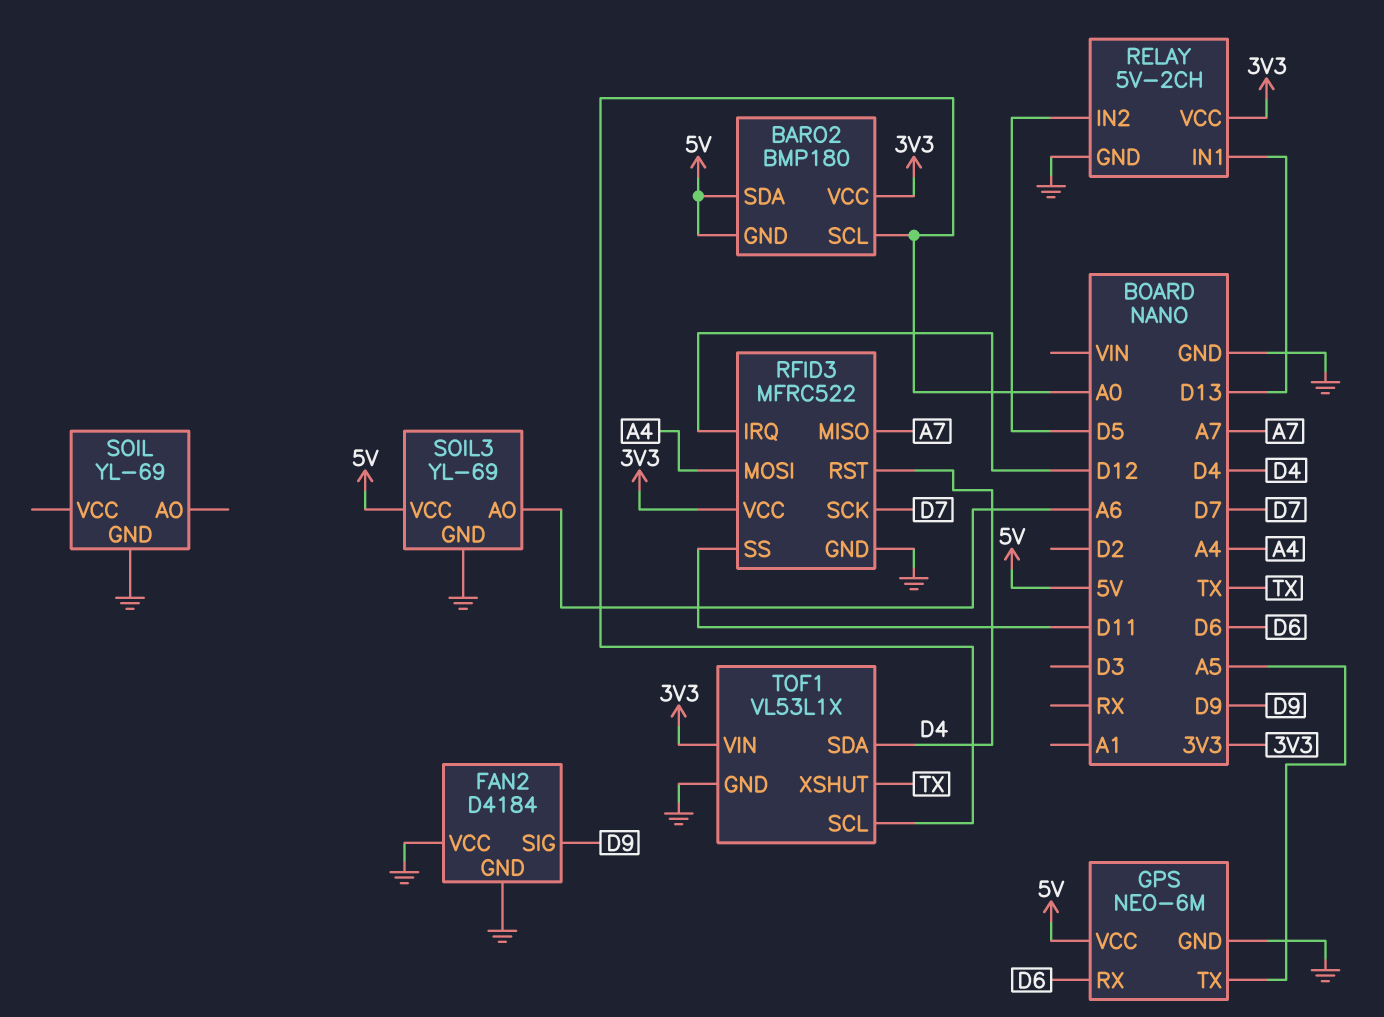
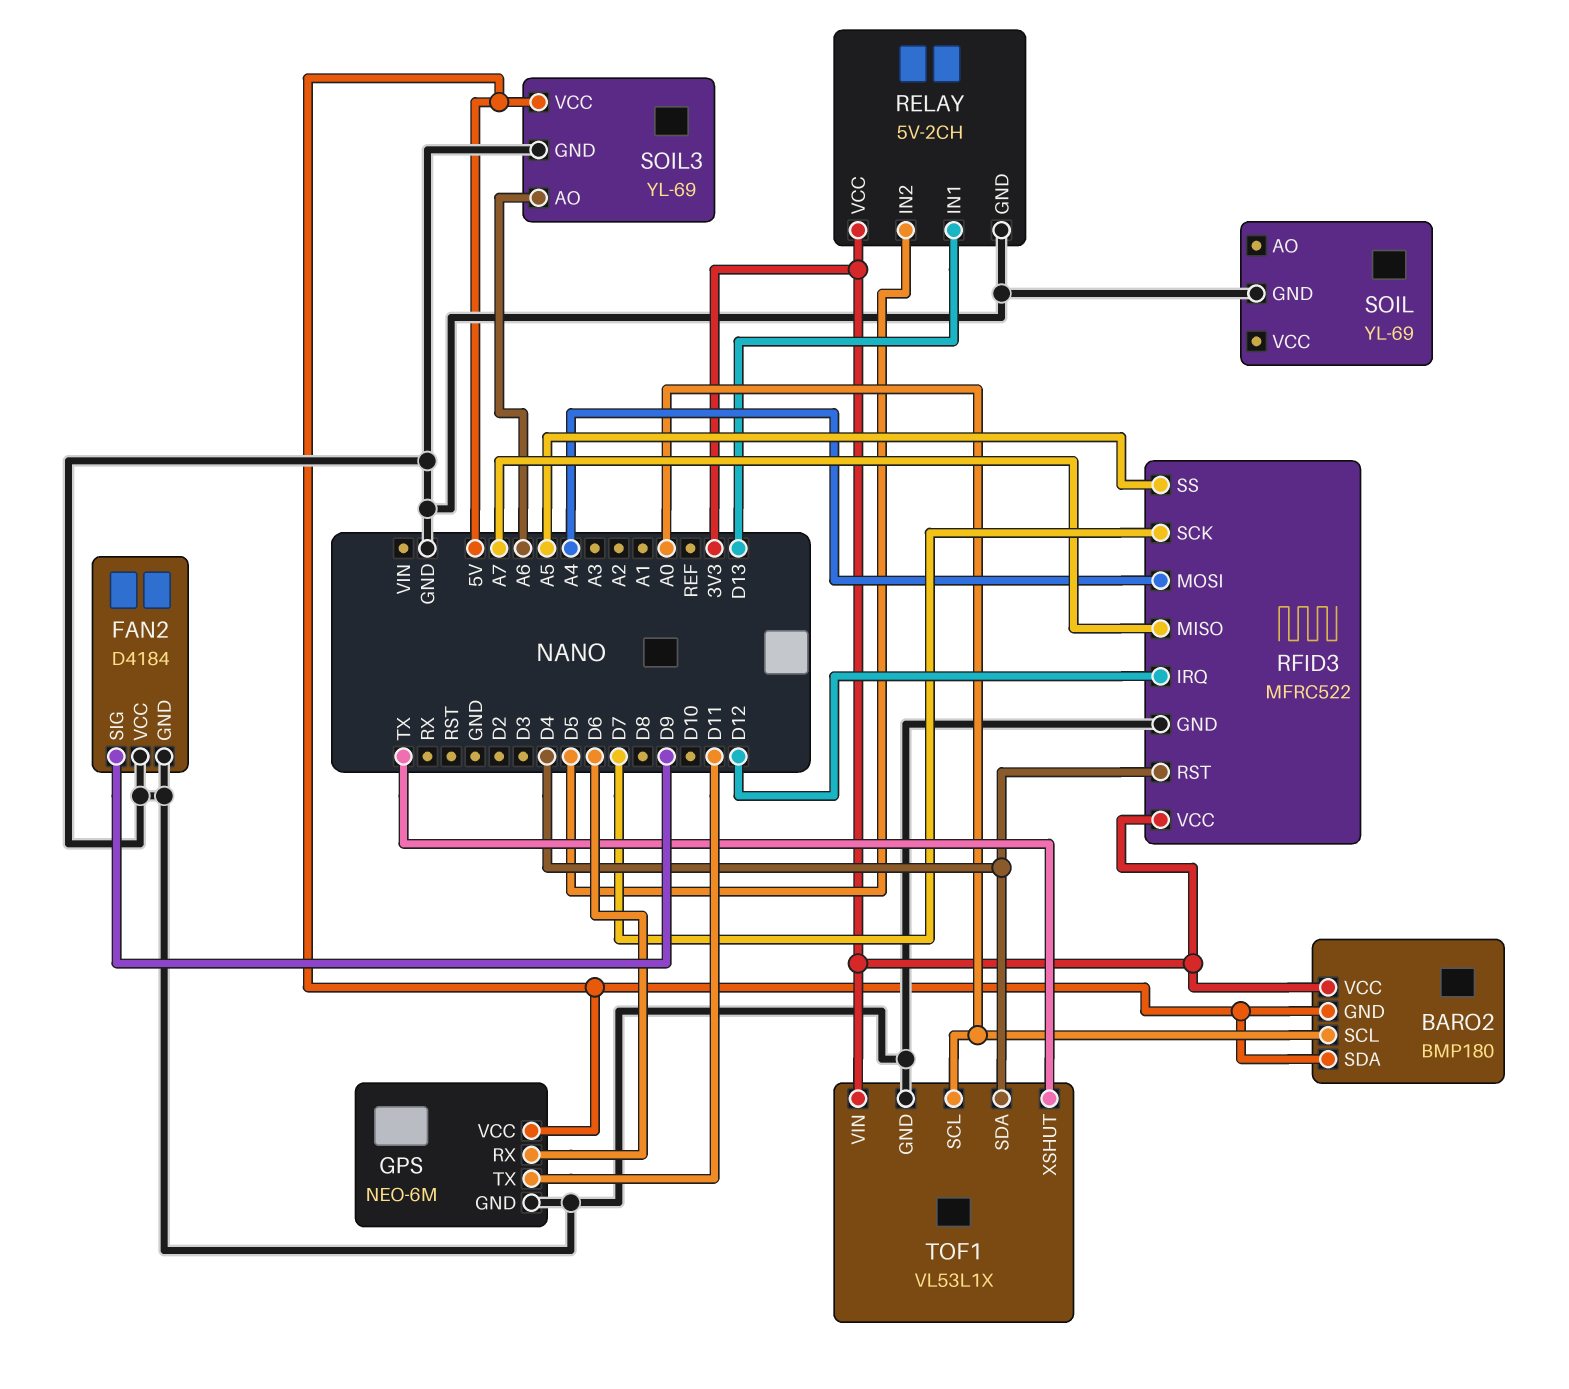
GPS pin TX: A5 -> D11
RFID3 pin SS: D11 -> A5

